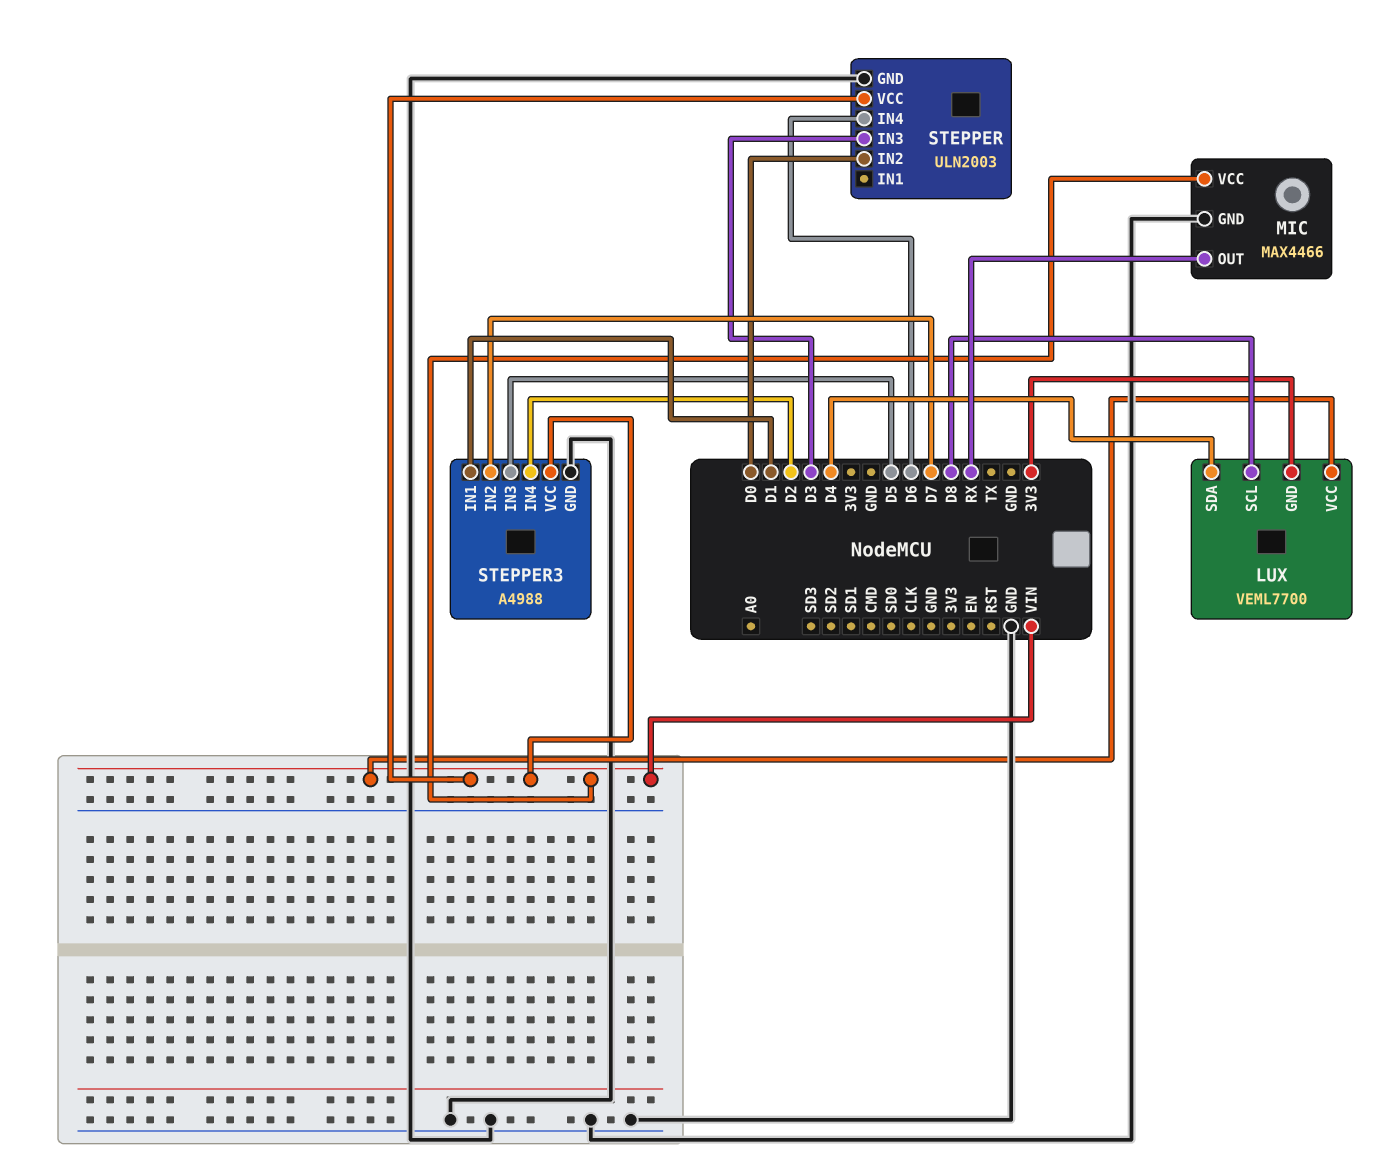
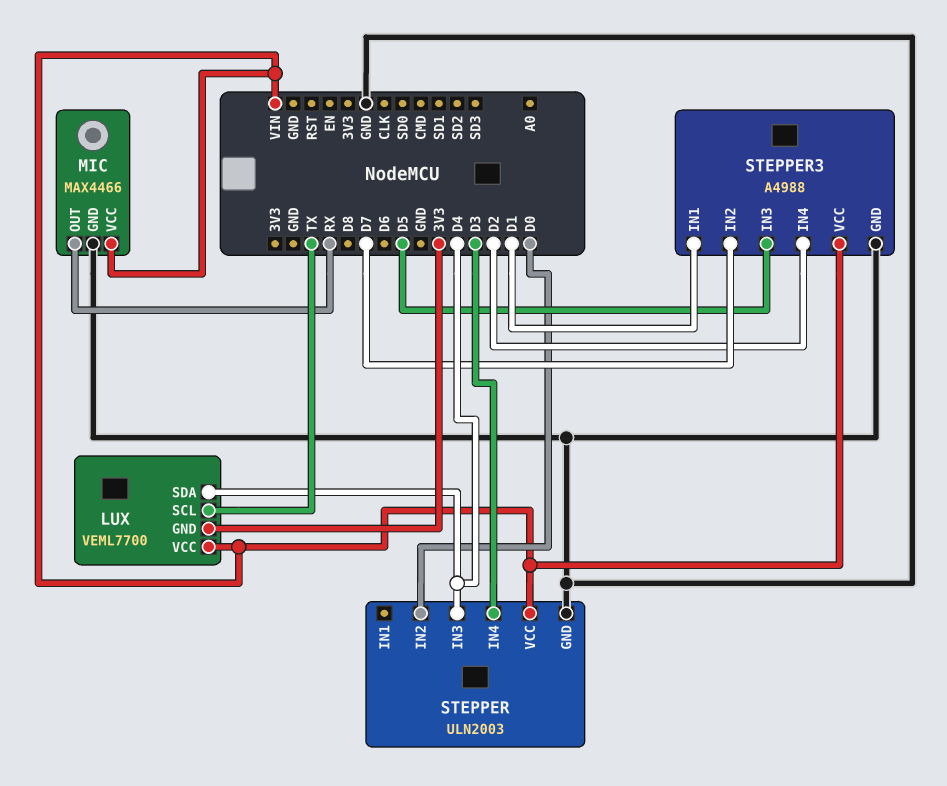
LUX pin SCL: D8 -> TX
STEPPER pin IN3: D3 -> D4
STEPPER pin IN4: D6 -> D3

